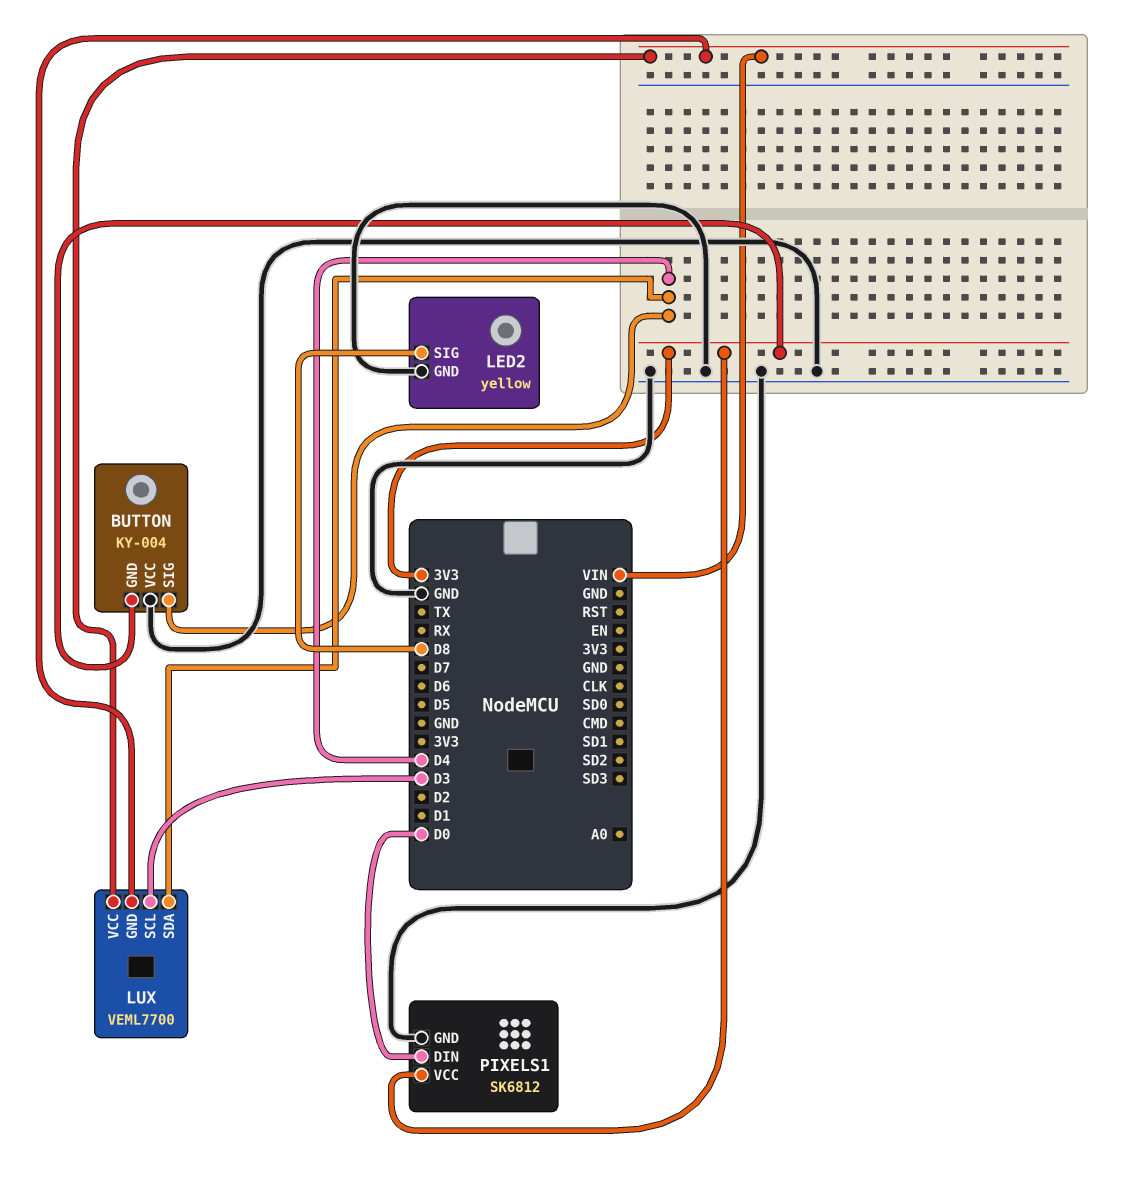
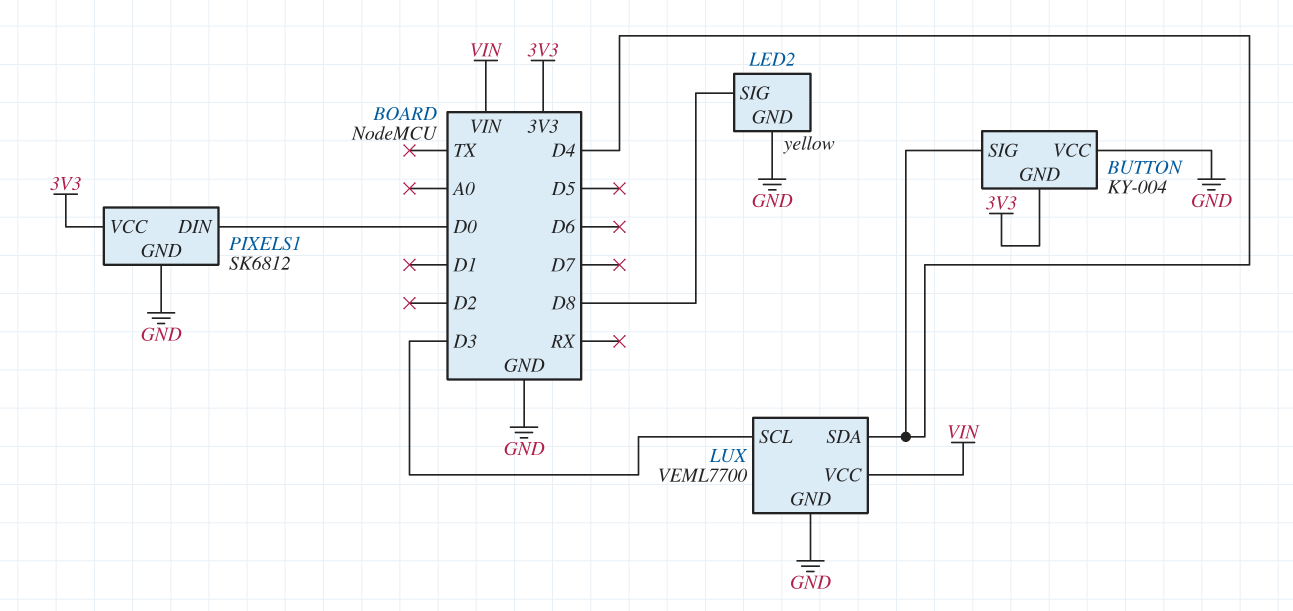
LUX pin GND: VIN -> GND

